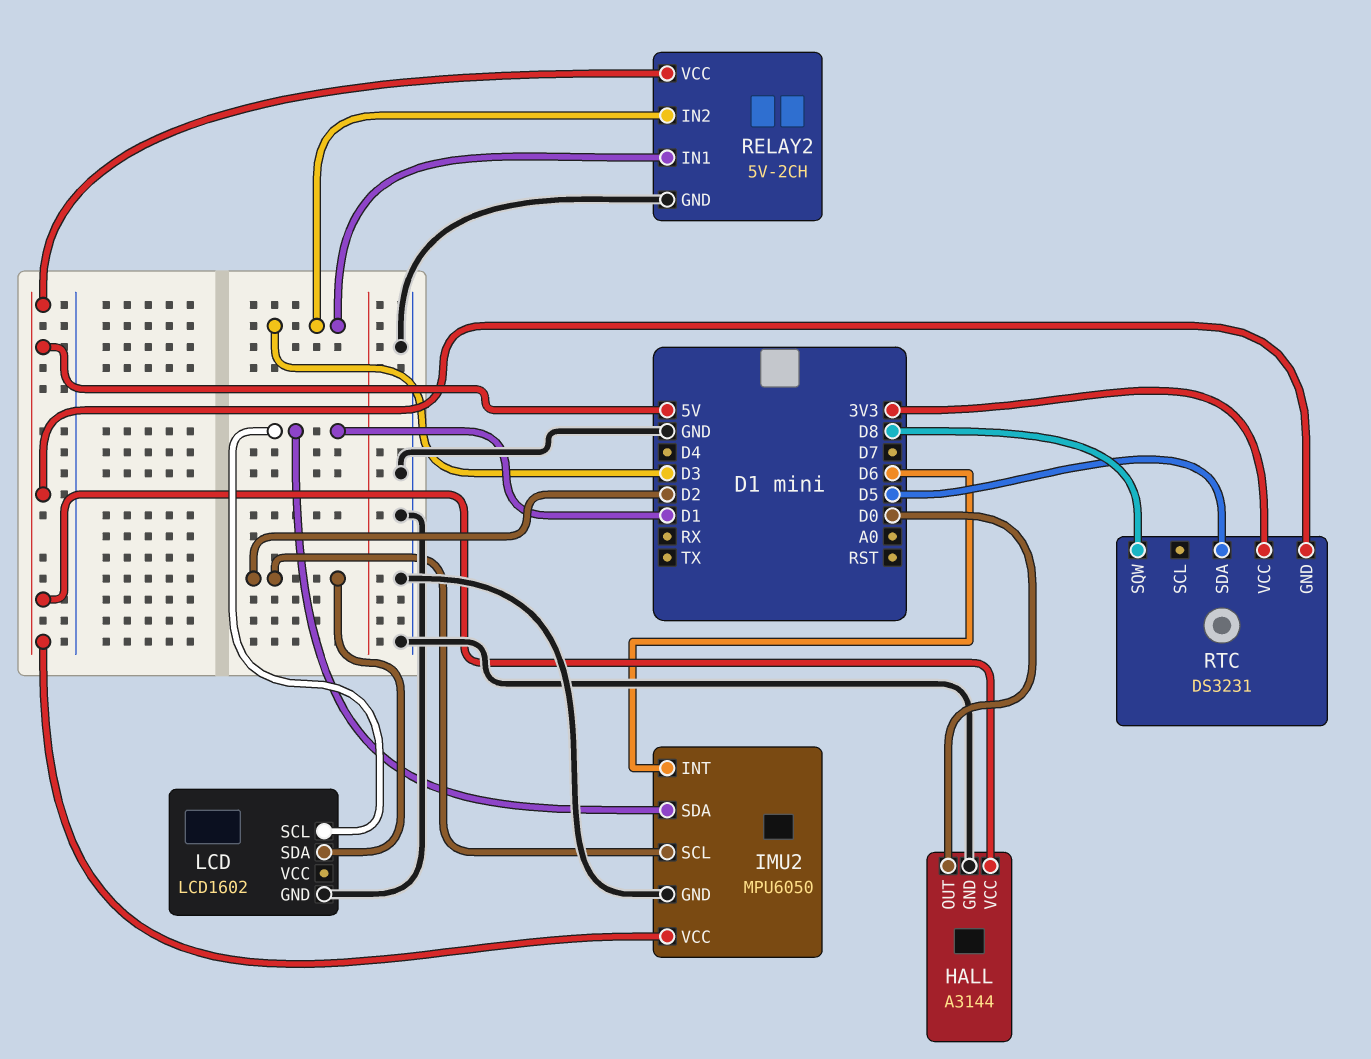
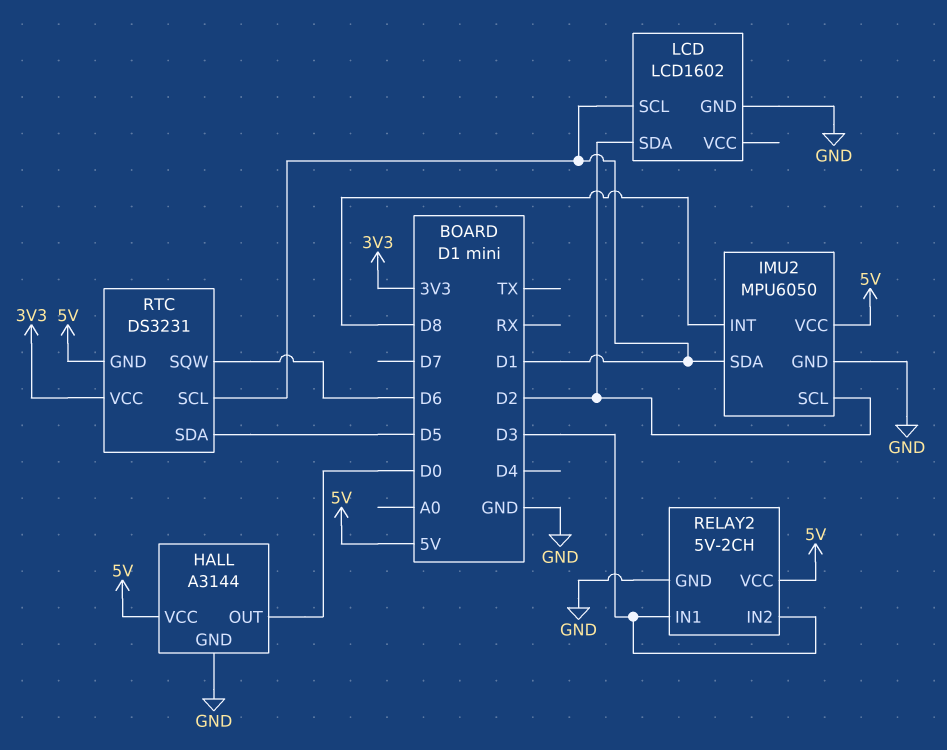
IMU2 pin INT: D6 -> D8
RTC pin SCL: none -> D1
RTC pin SQW: D8 -> D6

